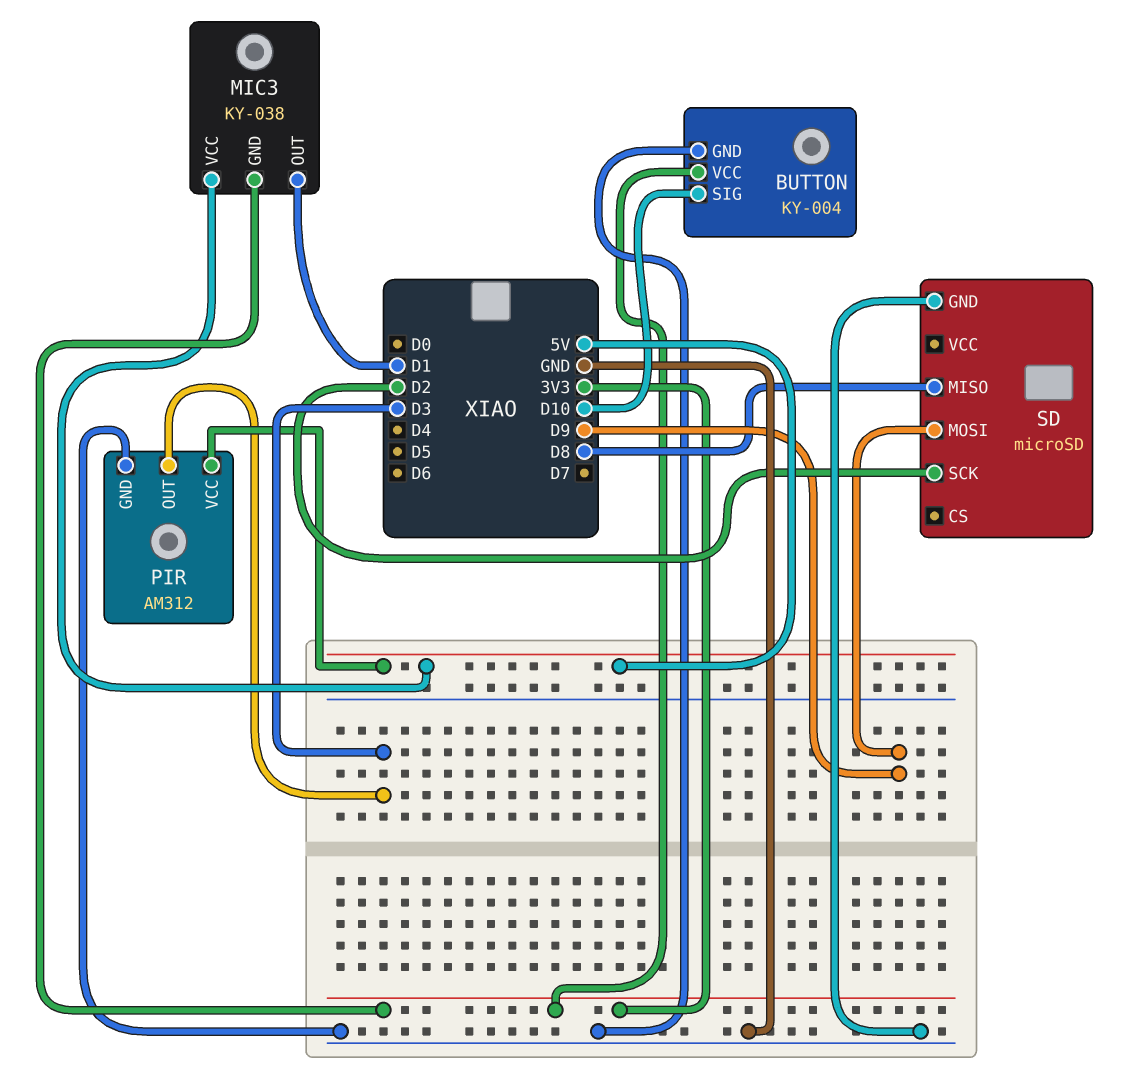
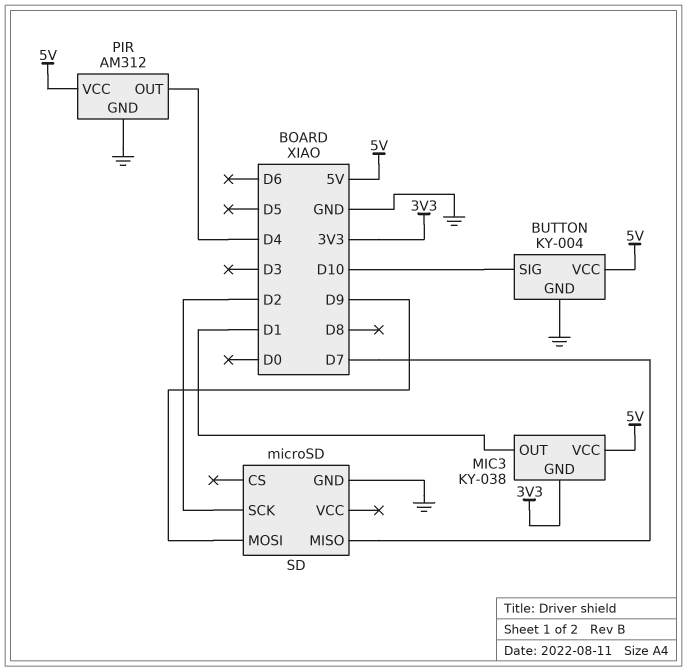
BUTTON pin VCC: 3V3 -> 5V
PIR pin OUT: D3 -> D4
SD pin MISO: D8 -> D7

